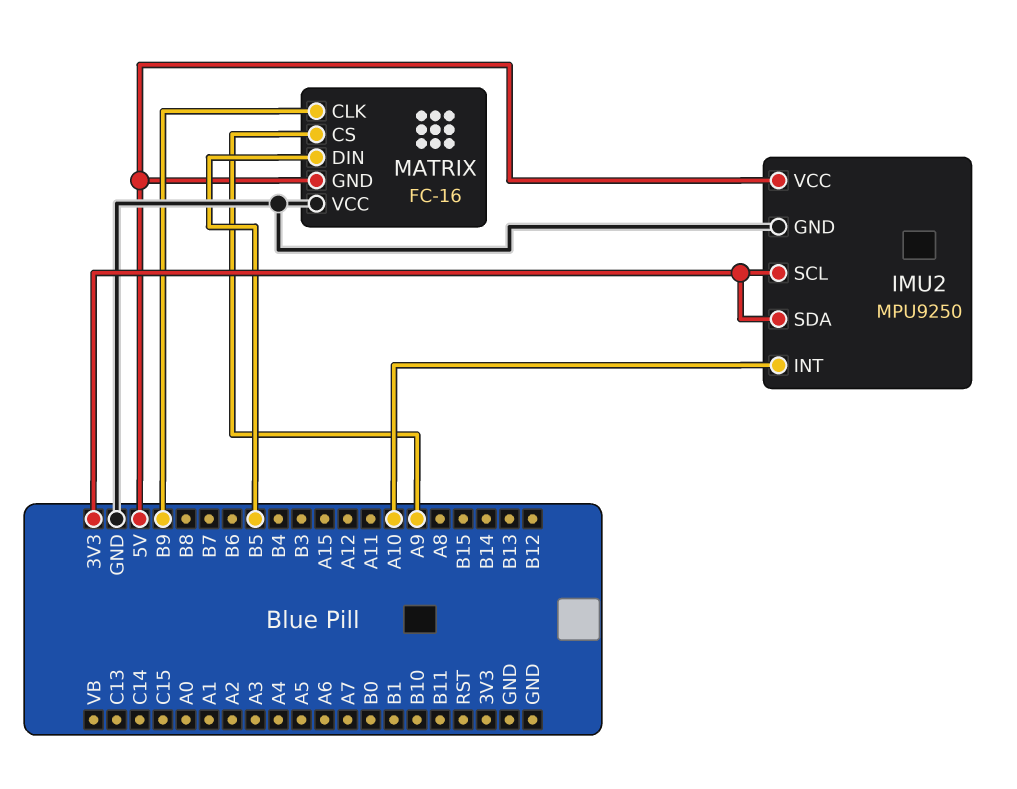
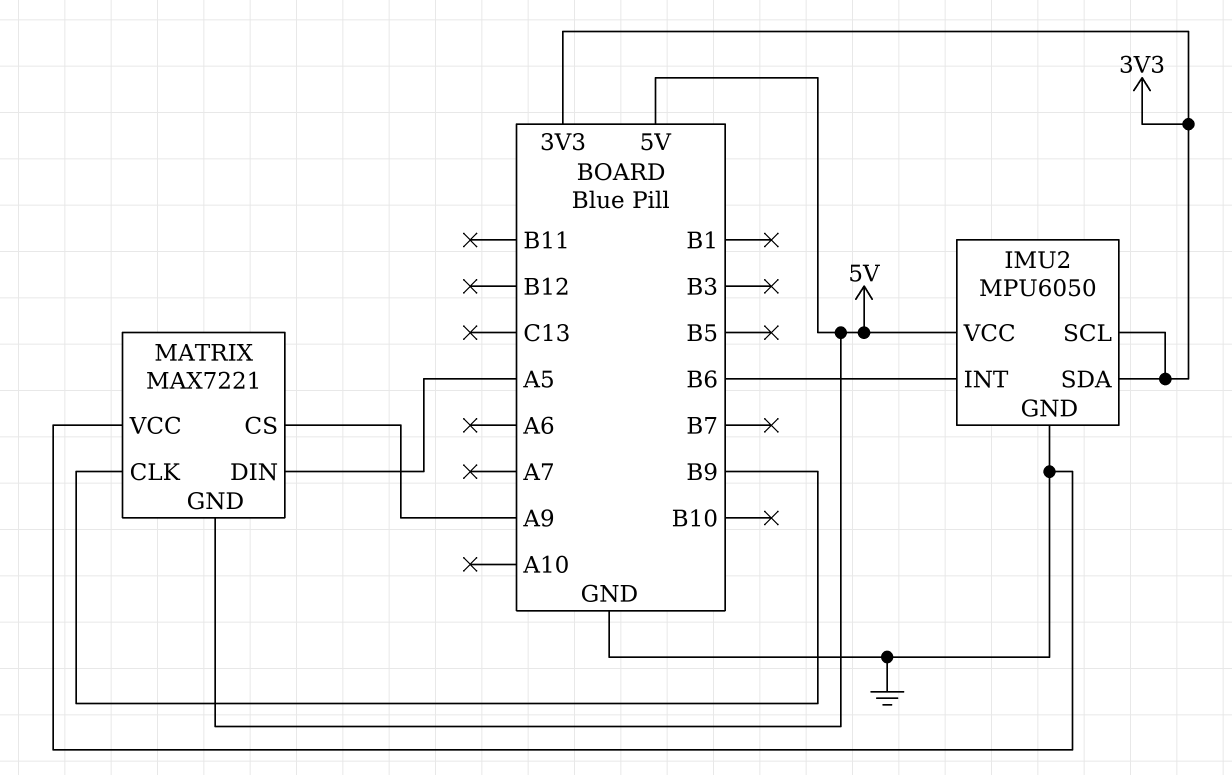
IMU2: MPU9250 -> MPU6050
IMU2 pin INT: A10 -> B6
MATRIX: FC-16 -> MAX7221
MATRIX pin DIN: B5 -> A5

